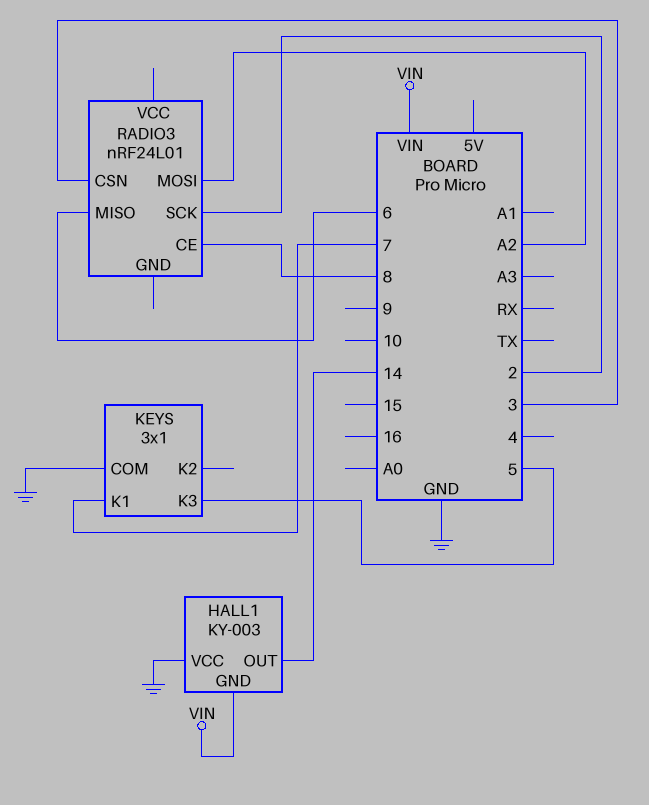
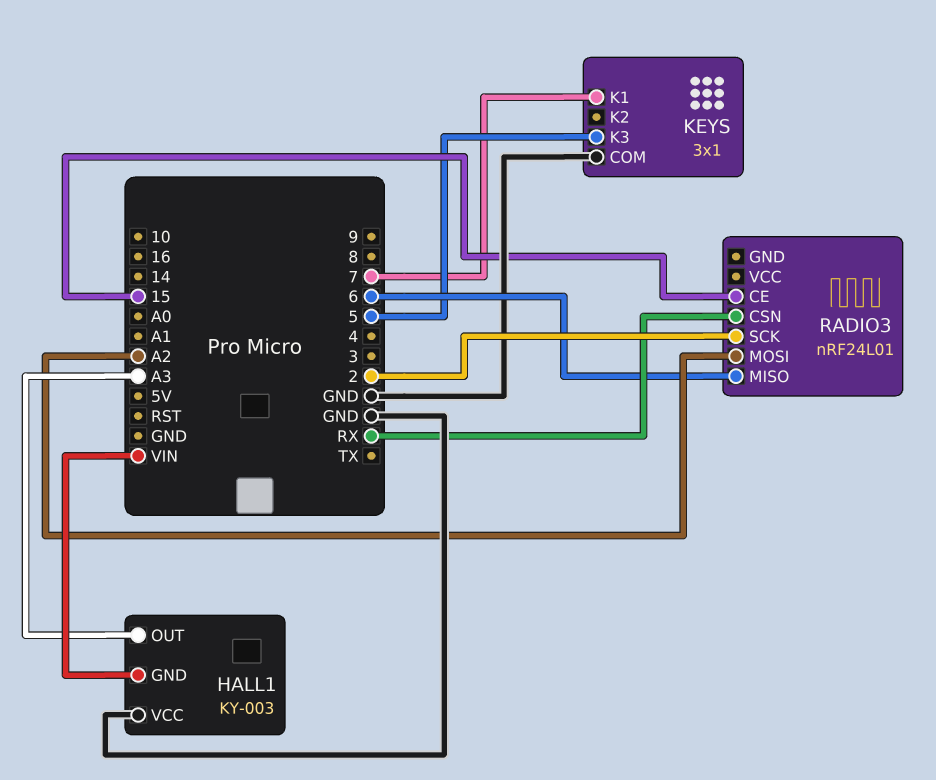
HALL1 pin OUT: 14 -> A3
RADIO3 pin CE: 8 -> 15
RADIO3 pin CSN: 3 -> RX

